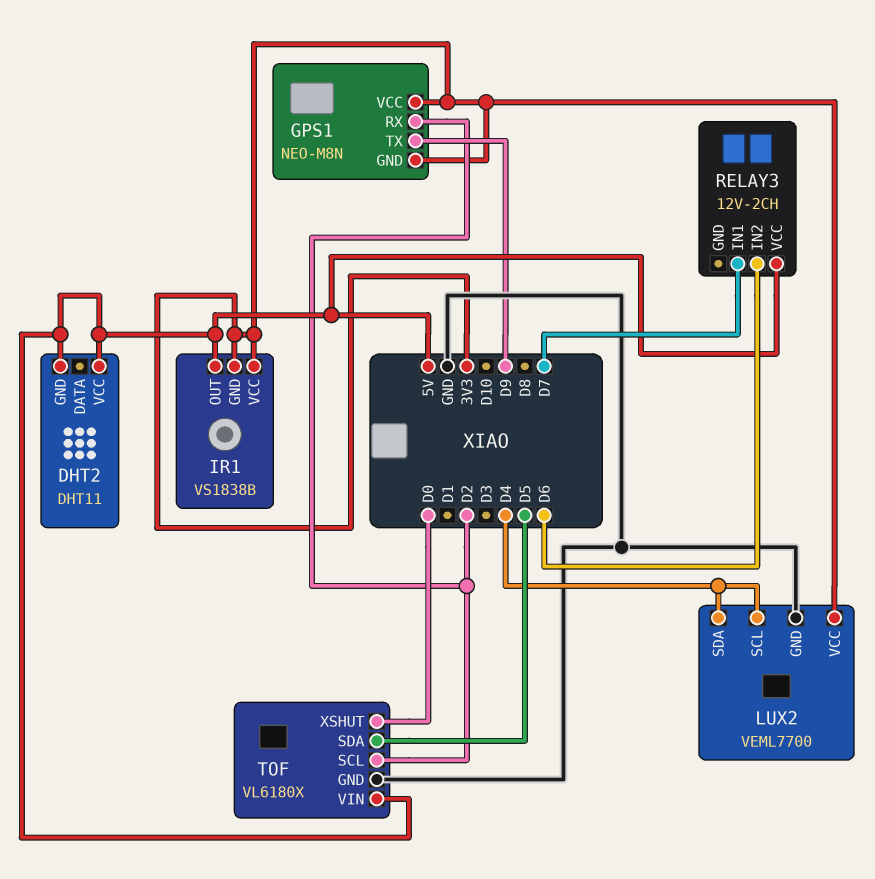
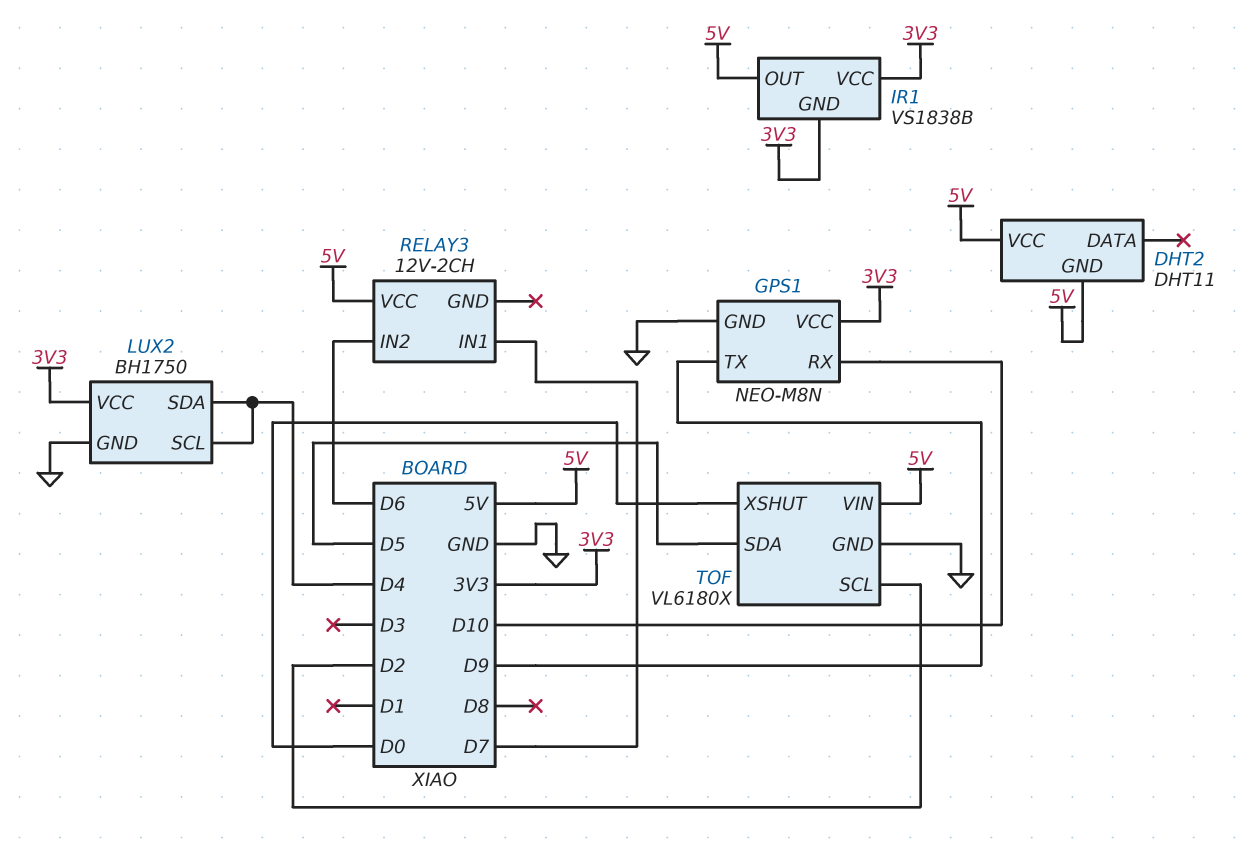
GPS1 pin GND: 3V3 -> GND
GPS1 pin RX: D2 -> D10
LUX2: VEML7700 -> BH1750

